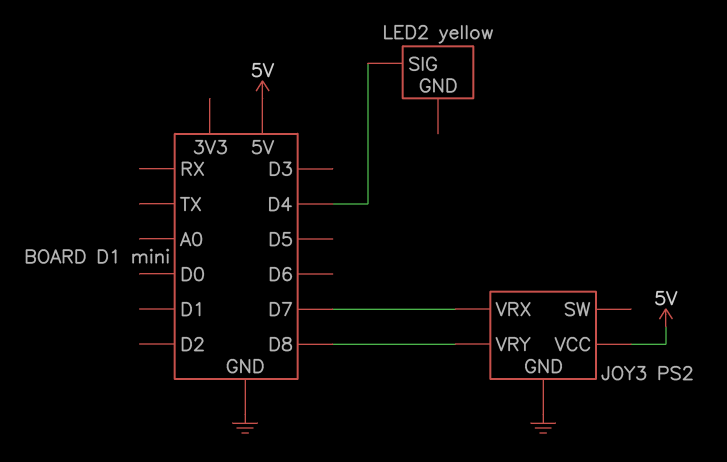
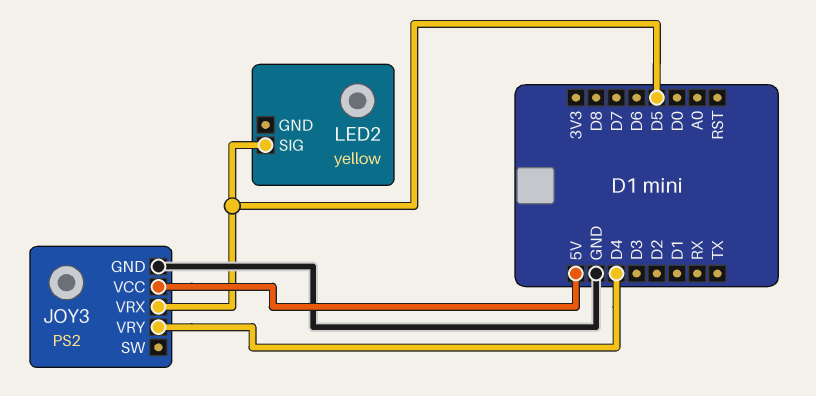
JOY3 pin VRX: D7 -> D5
JOY3 pin VRY: D8 -> D4
LED2 pin SIG: D4 -> D5

